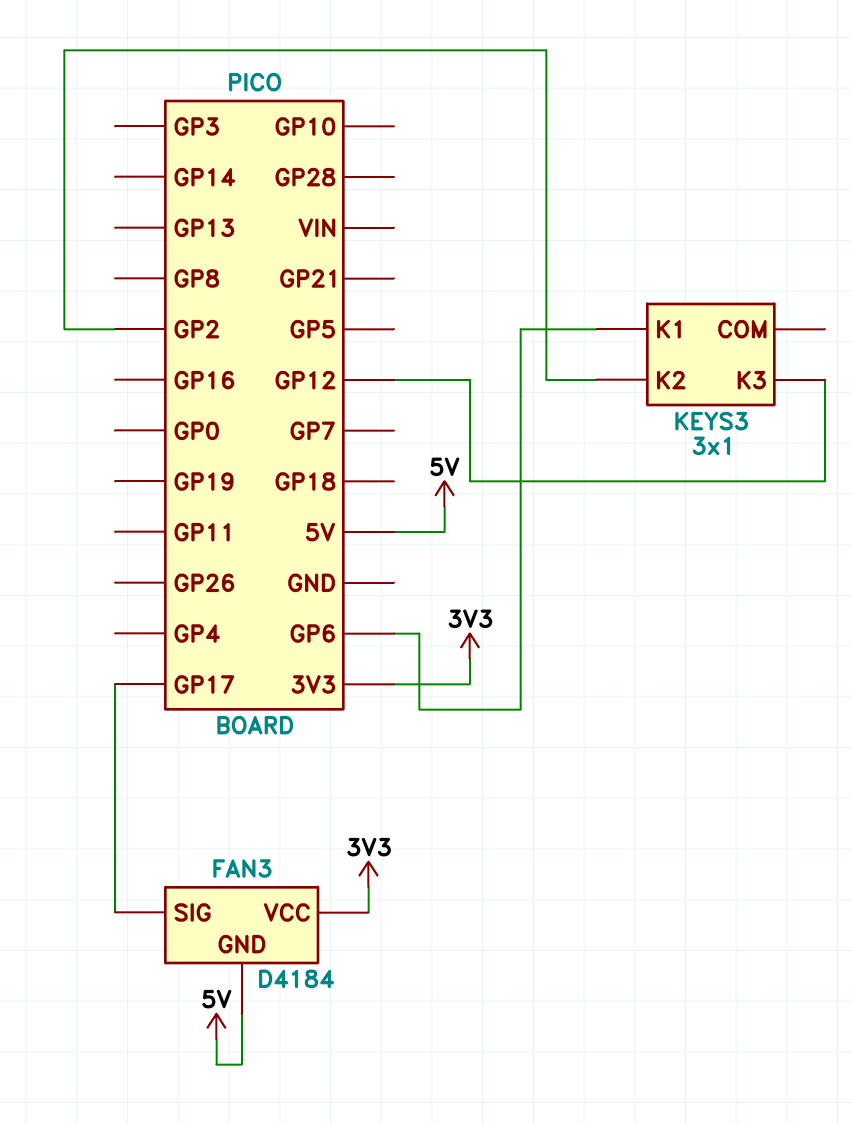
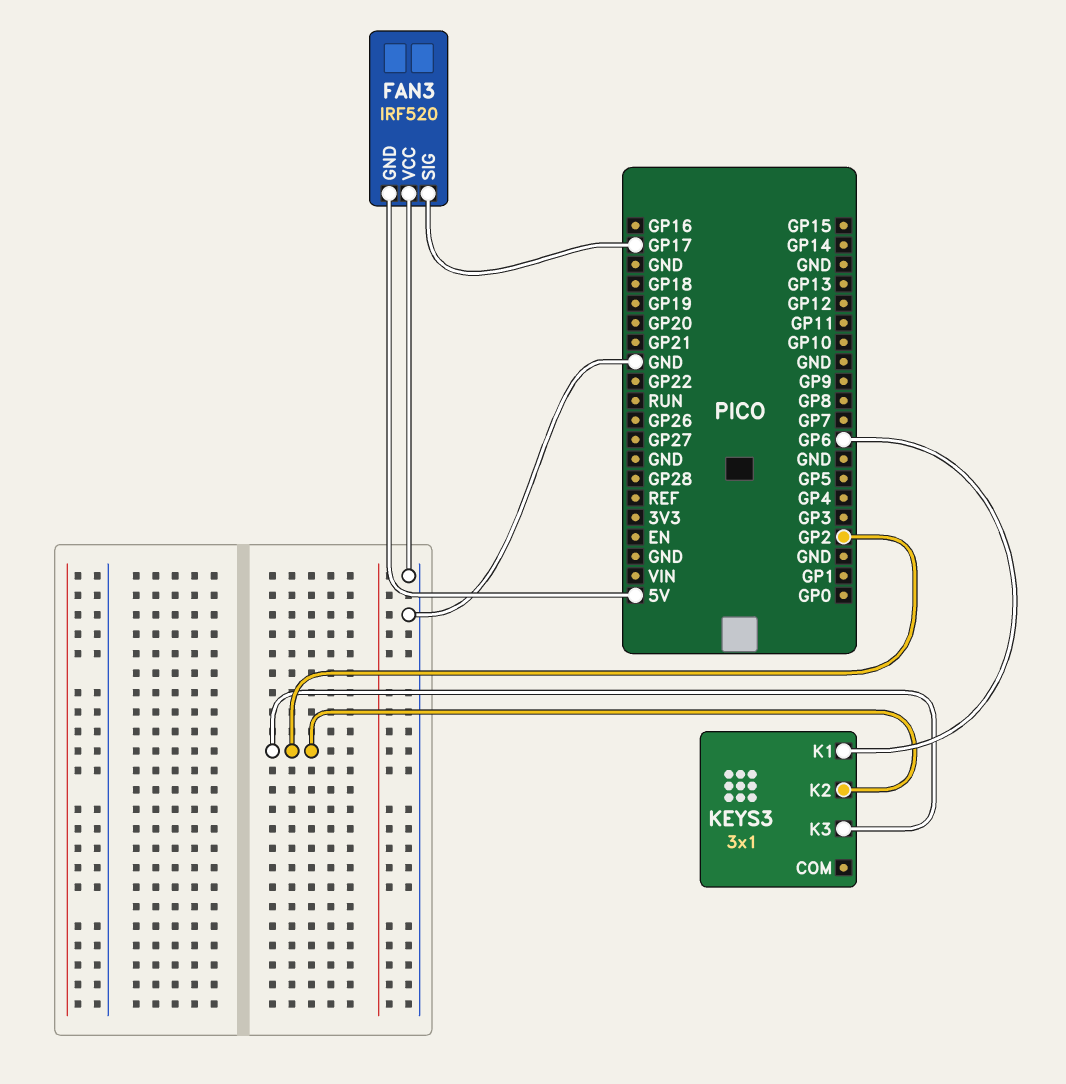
FAN3: D4184 -> IRF520
FAN3 pin VCC: 3V3 -> GND
KEYS3 pin K3: GP12 -> GP2

